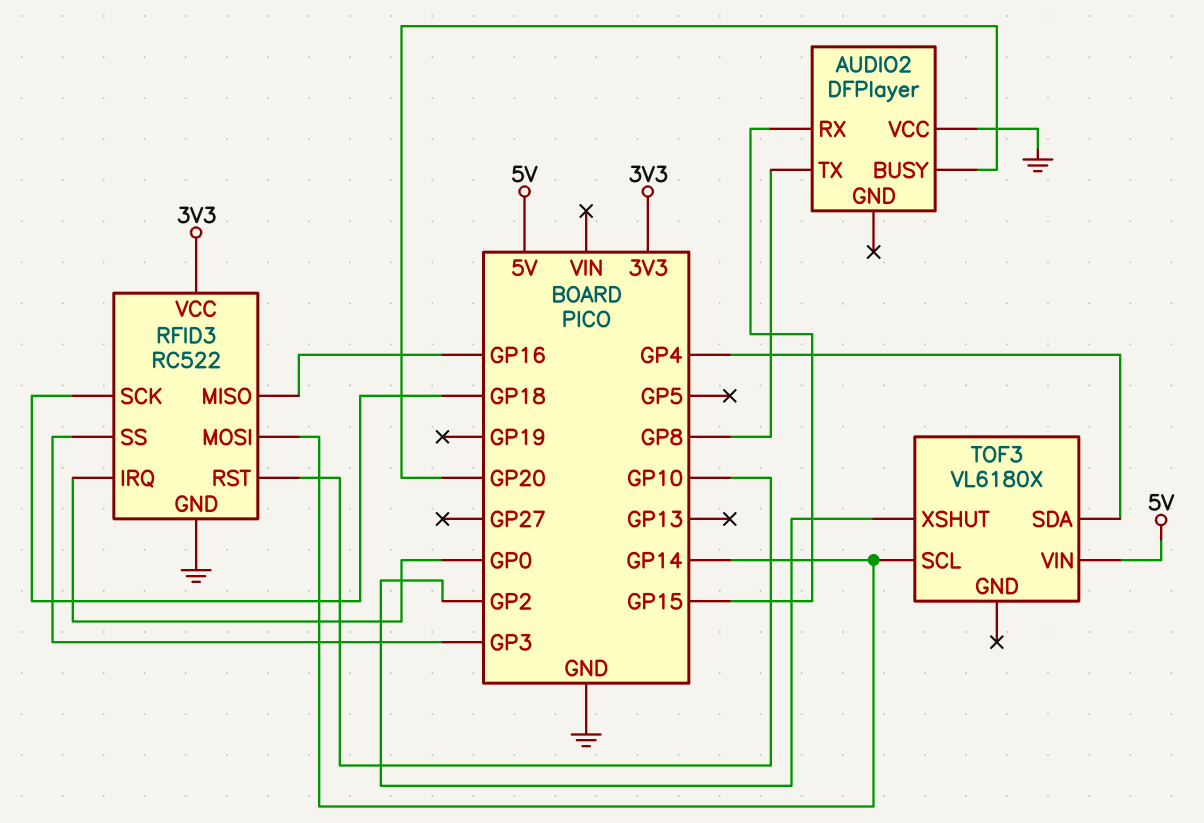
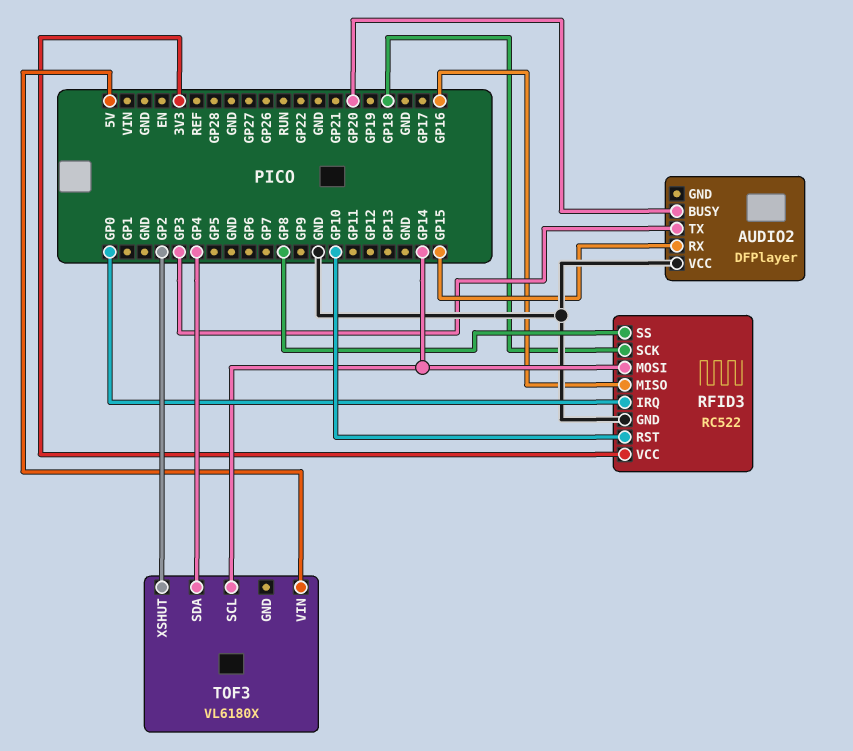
AUDIO2 pin TX: GP8 -> GP3
RFID3 pin SS: GP3 -> GP8

